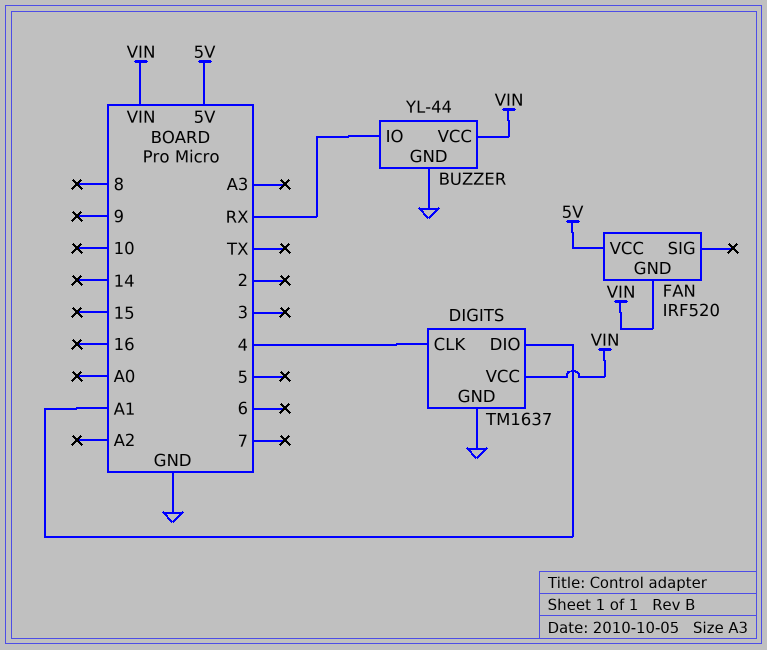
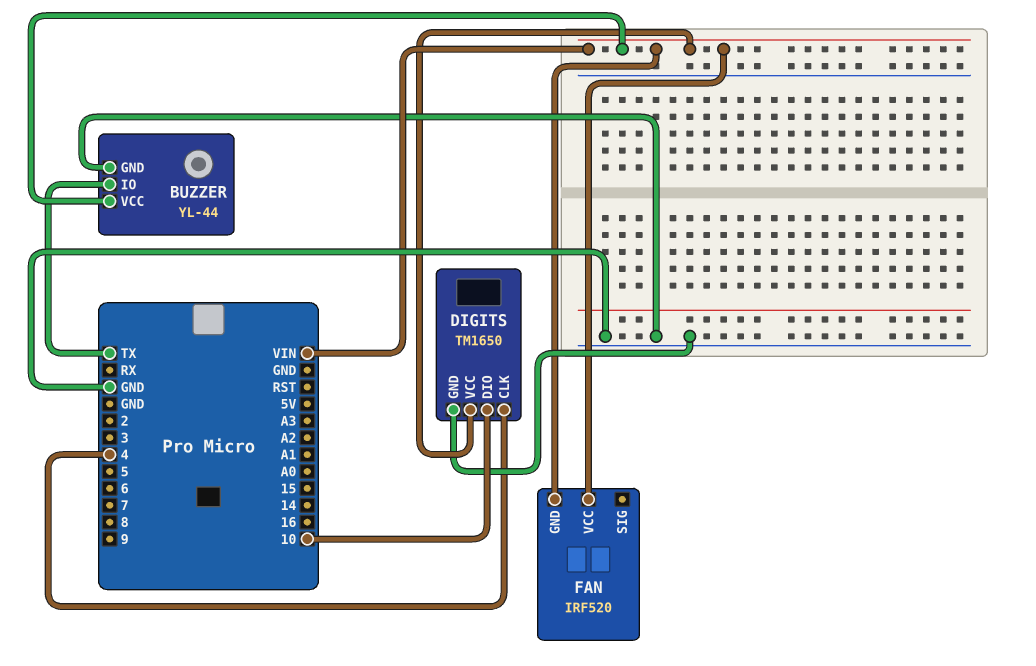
BUZZER pin IO: RX -> TX
DIGITS: TM1637 -> TM1650
DIGITS pin DIO: A1 -> 10
FAN pin VCC: 5V -> VIN

